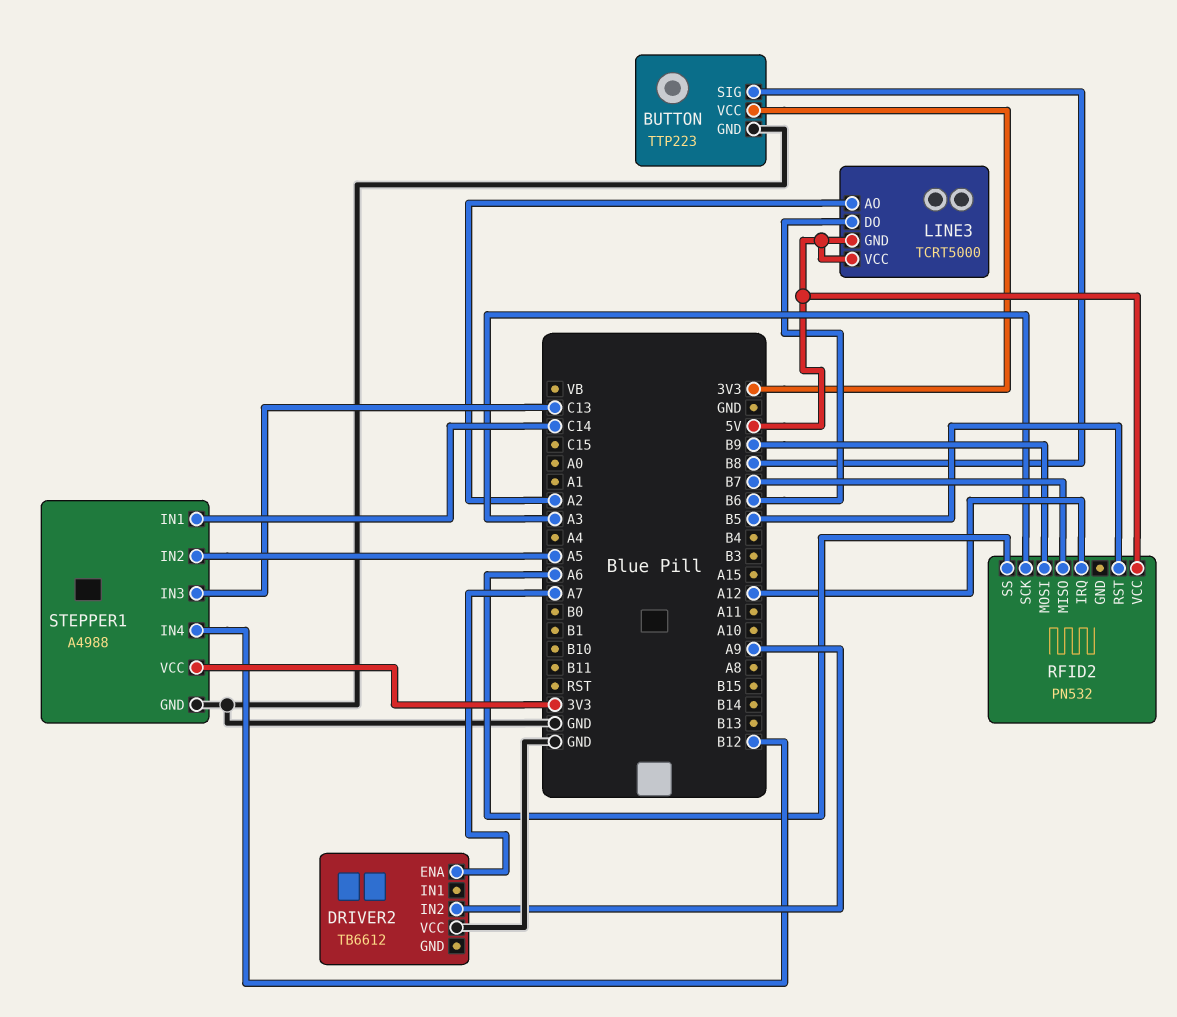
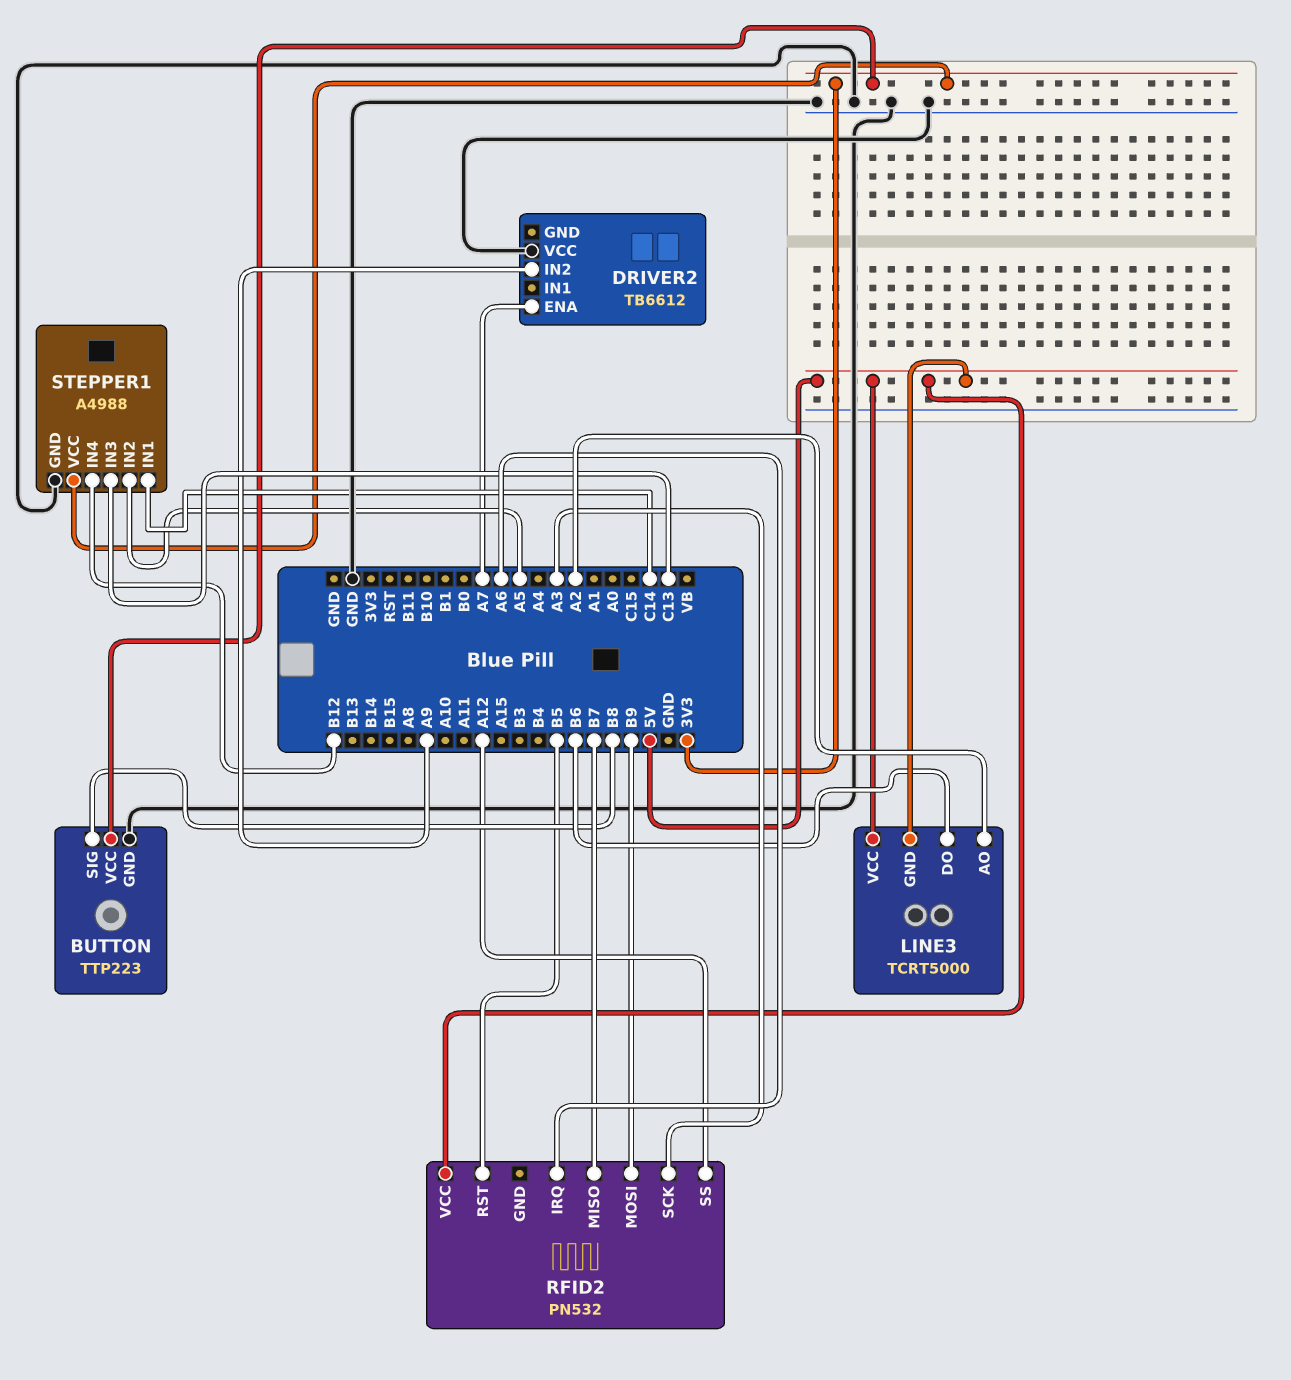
RFID2 pin IRQ: A12 -> A6
RFID2 pin SS: A6 -> A12

